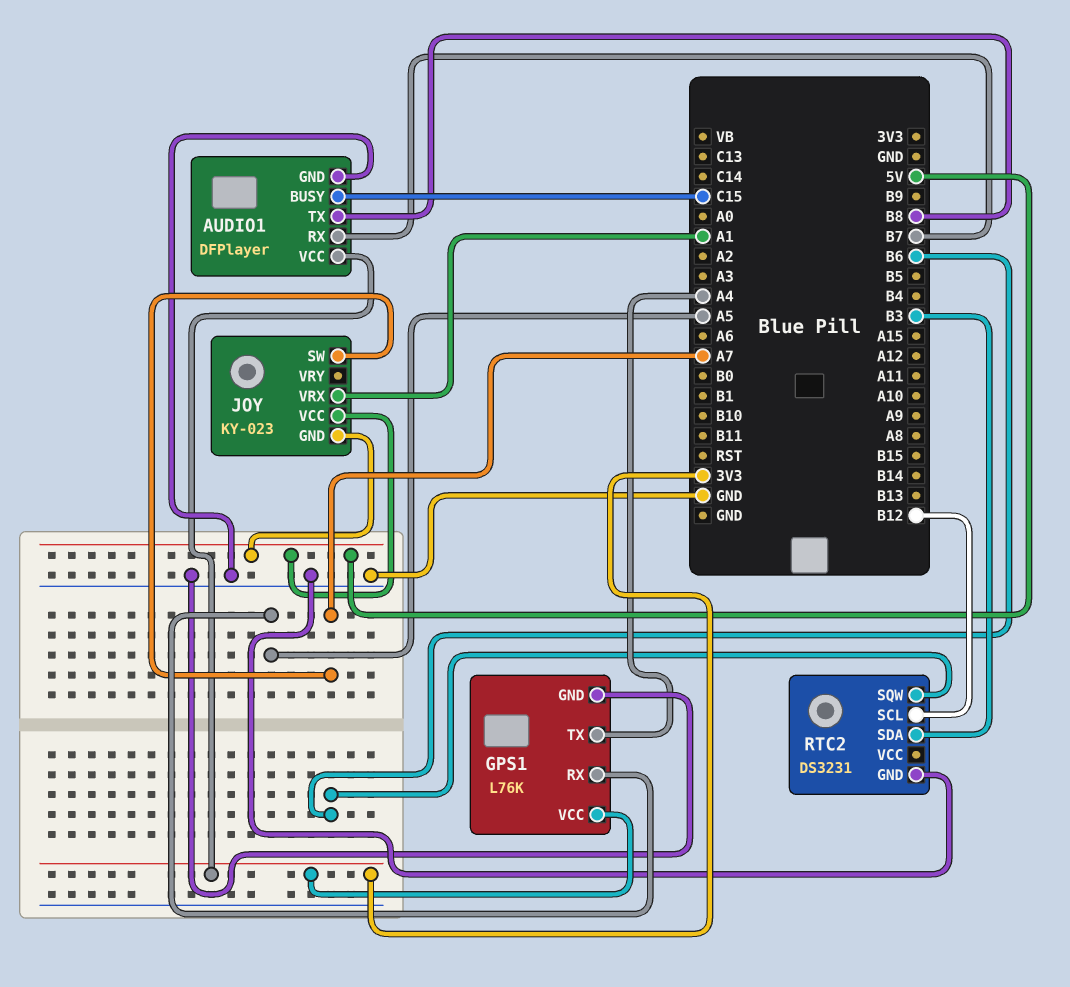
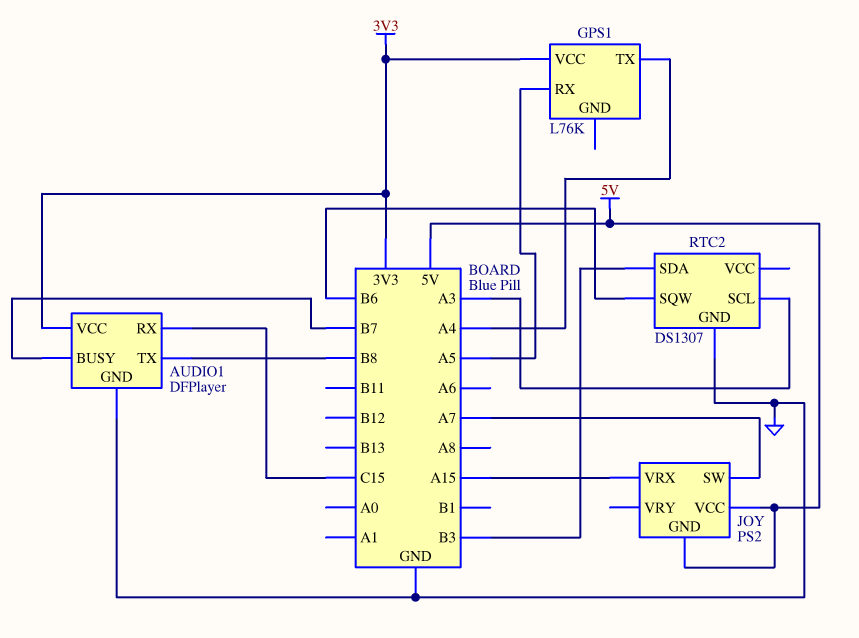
AUDIO1 pin BUSY: C15 -> B7
AUDIO1 pin RX: B7 -> C15
GPS1 pin GND: GND -> none
JOY: KY-023 -> PS2
JOY pin VRX: A1 -> A15
RTC2: DS3231 -> DS1307
RTC2 pin SCL: B12 -> A3

